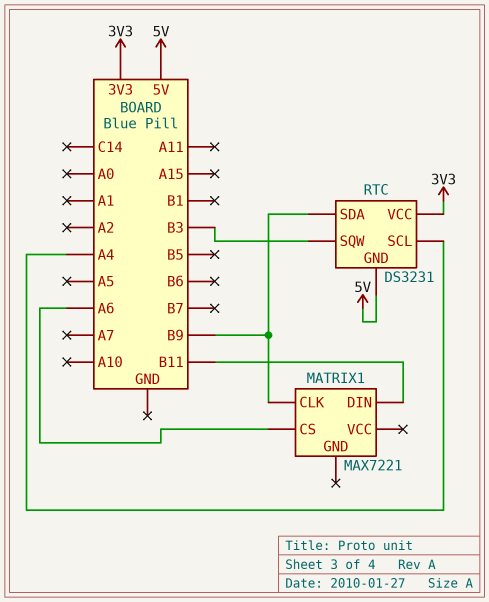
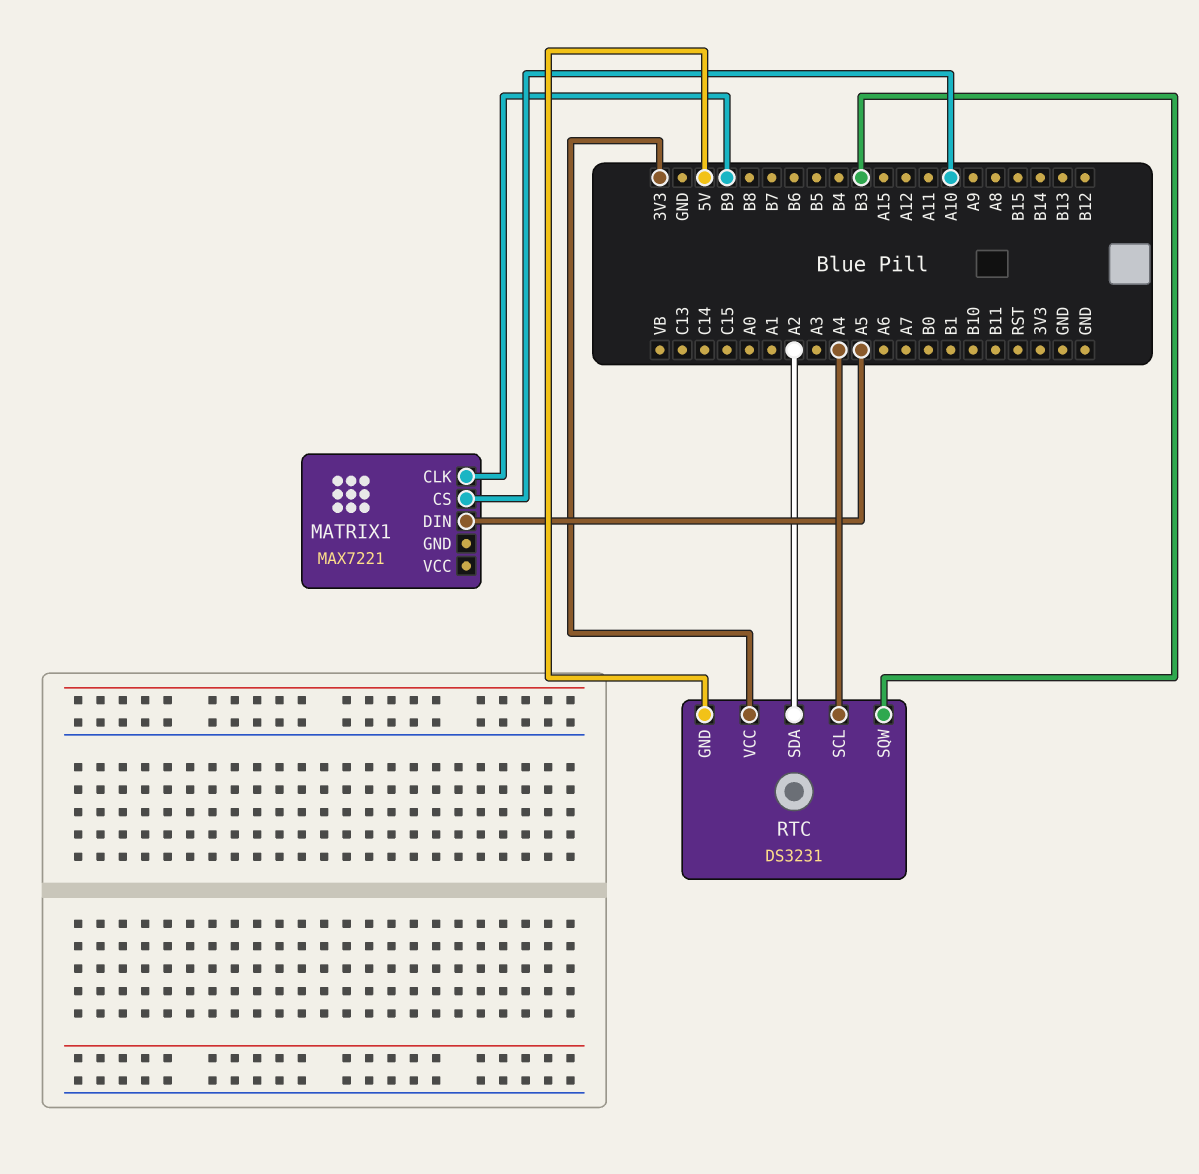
MATRIX1 pin CS: A6 -> A10
MATRIX1 pin DIN: B11 -> A5
RTC pin SDA: B9 -> A2

